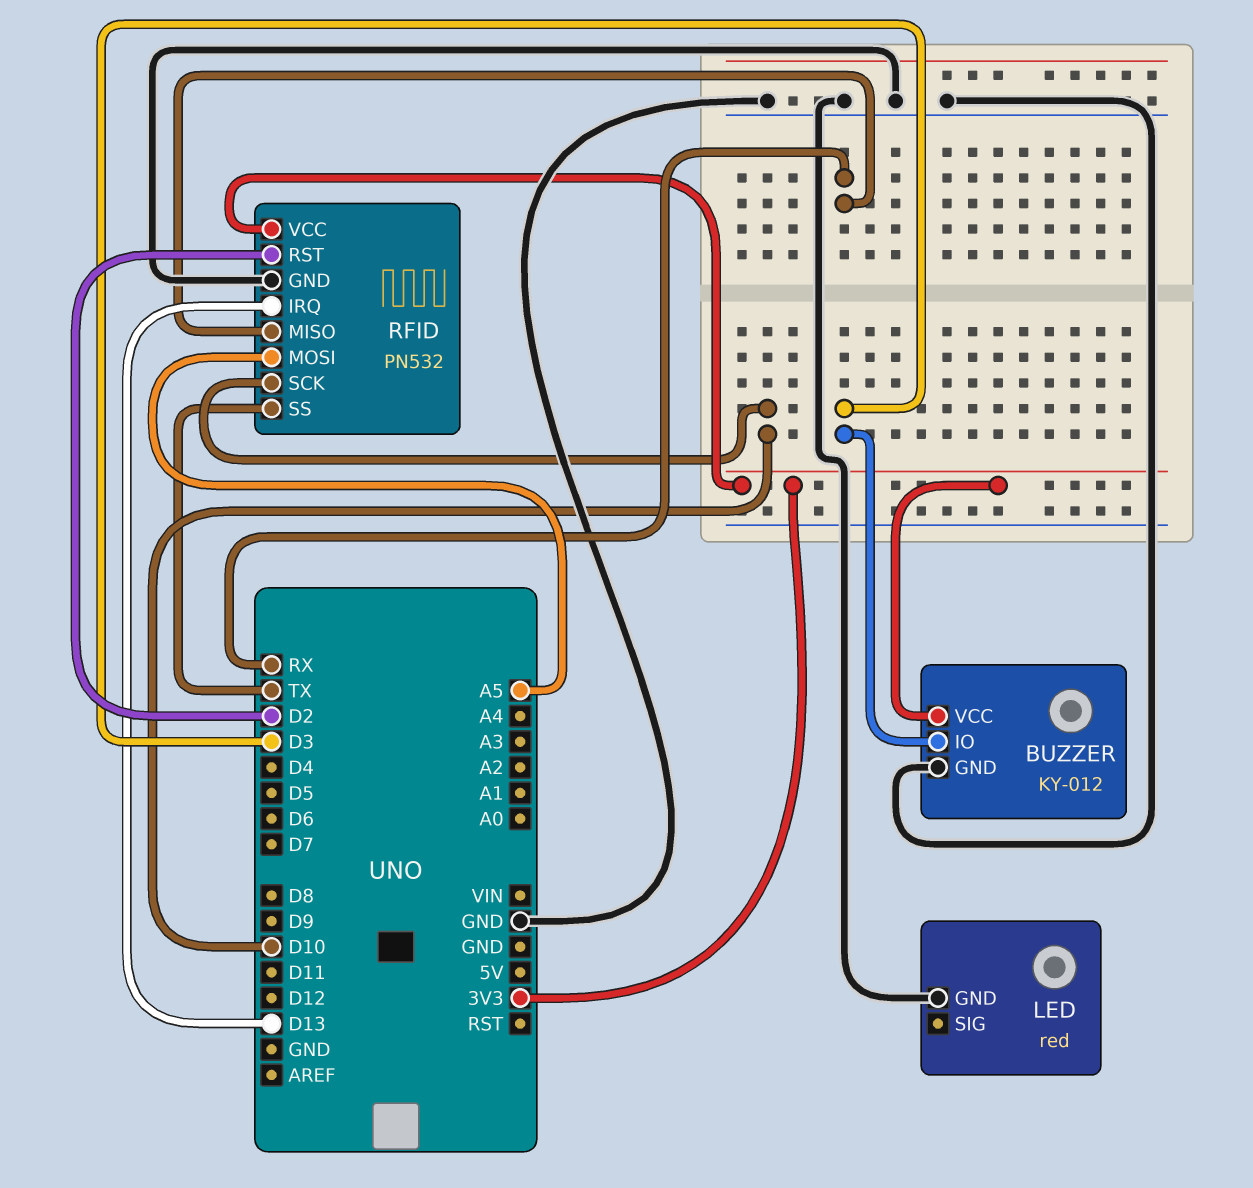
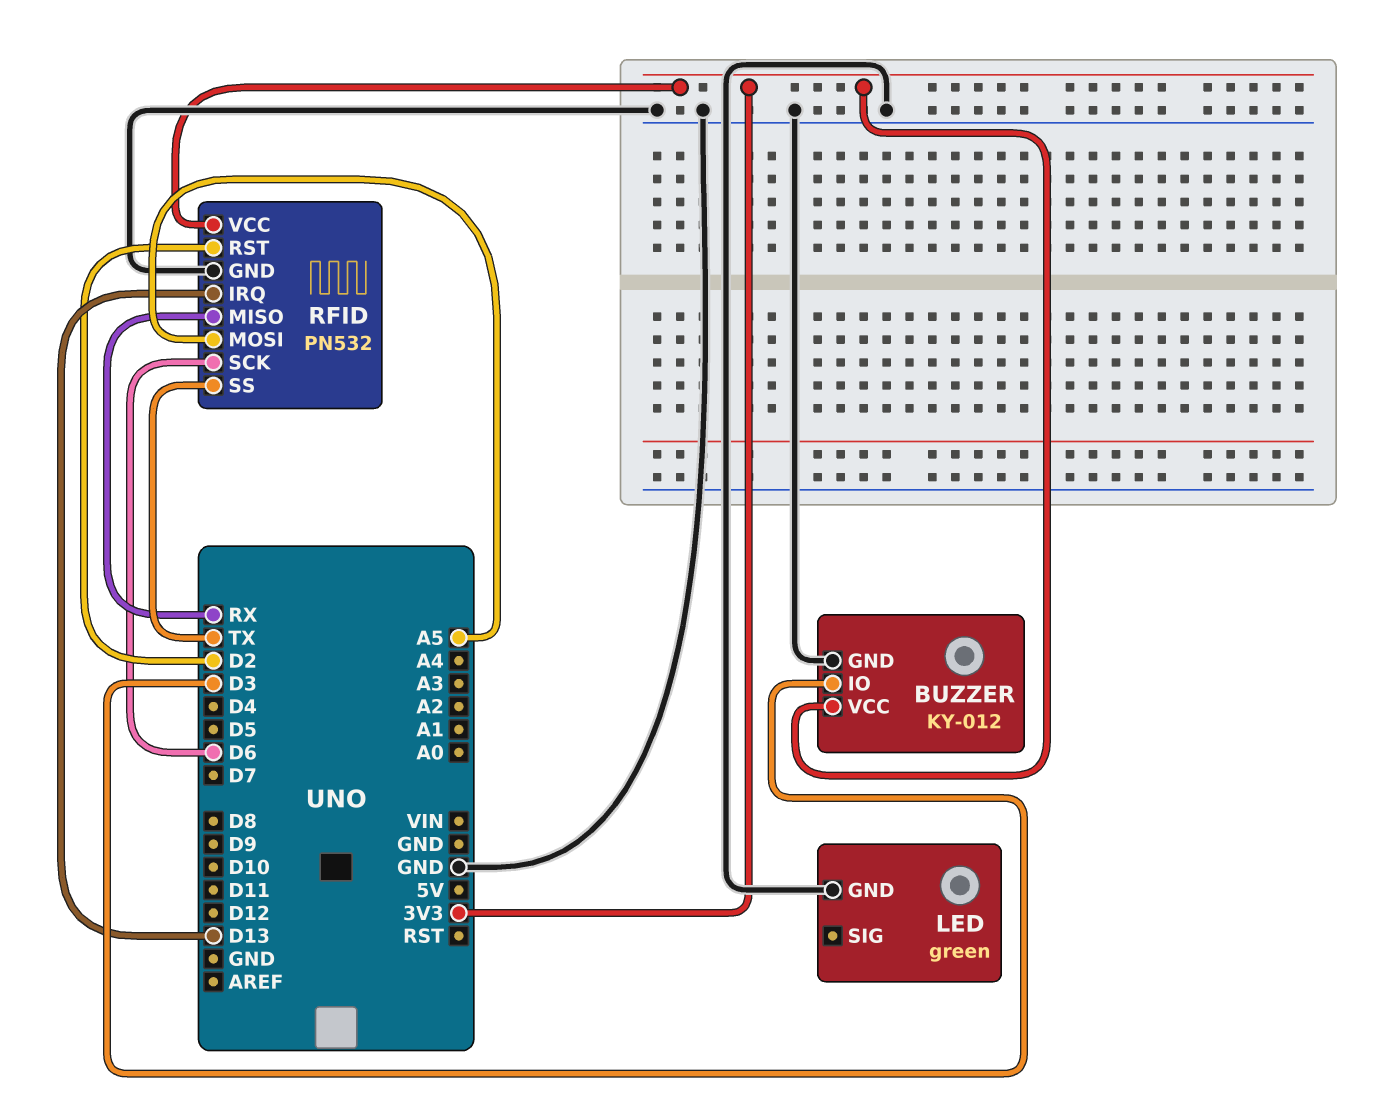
LED: red -> green
RFID pin SCK: D10 -> D6

